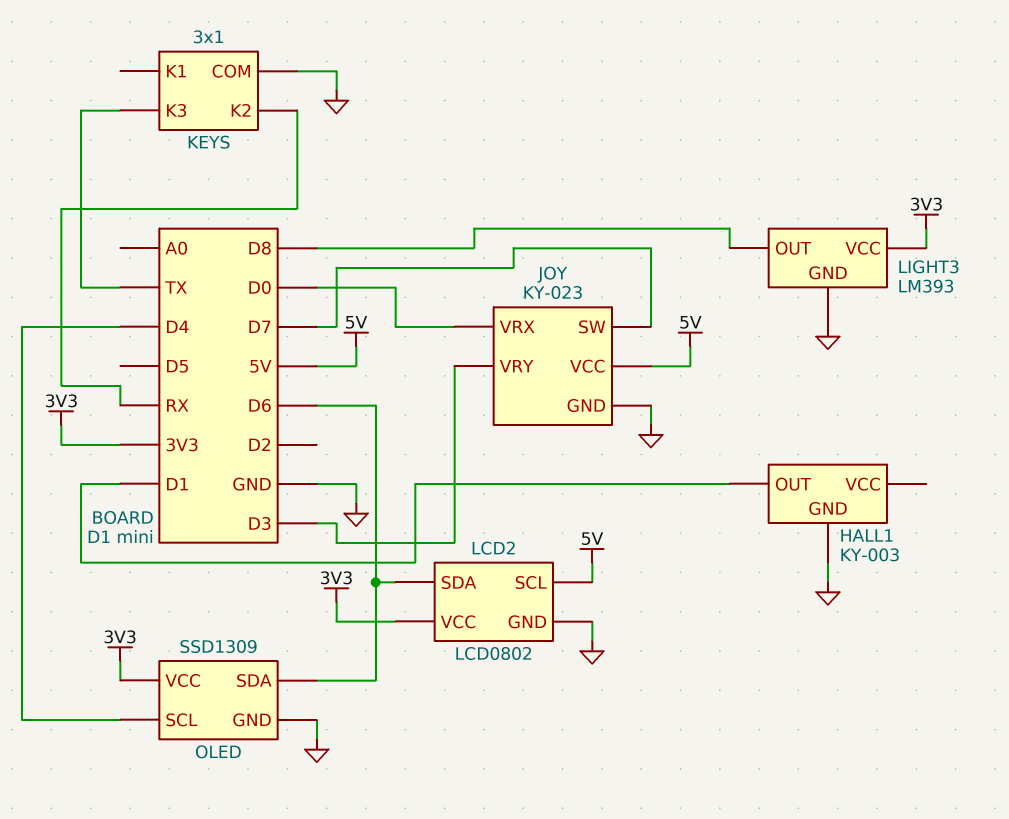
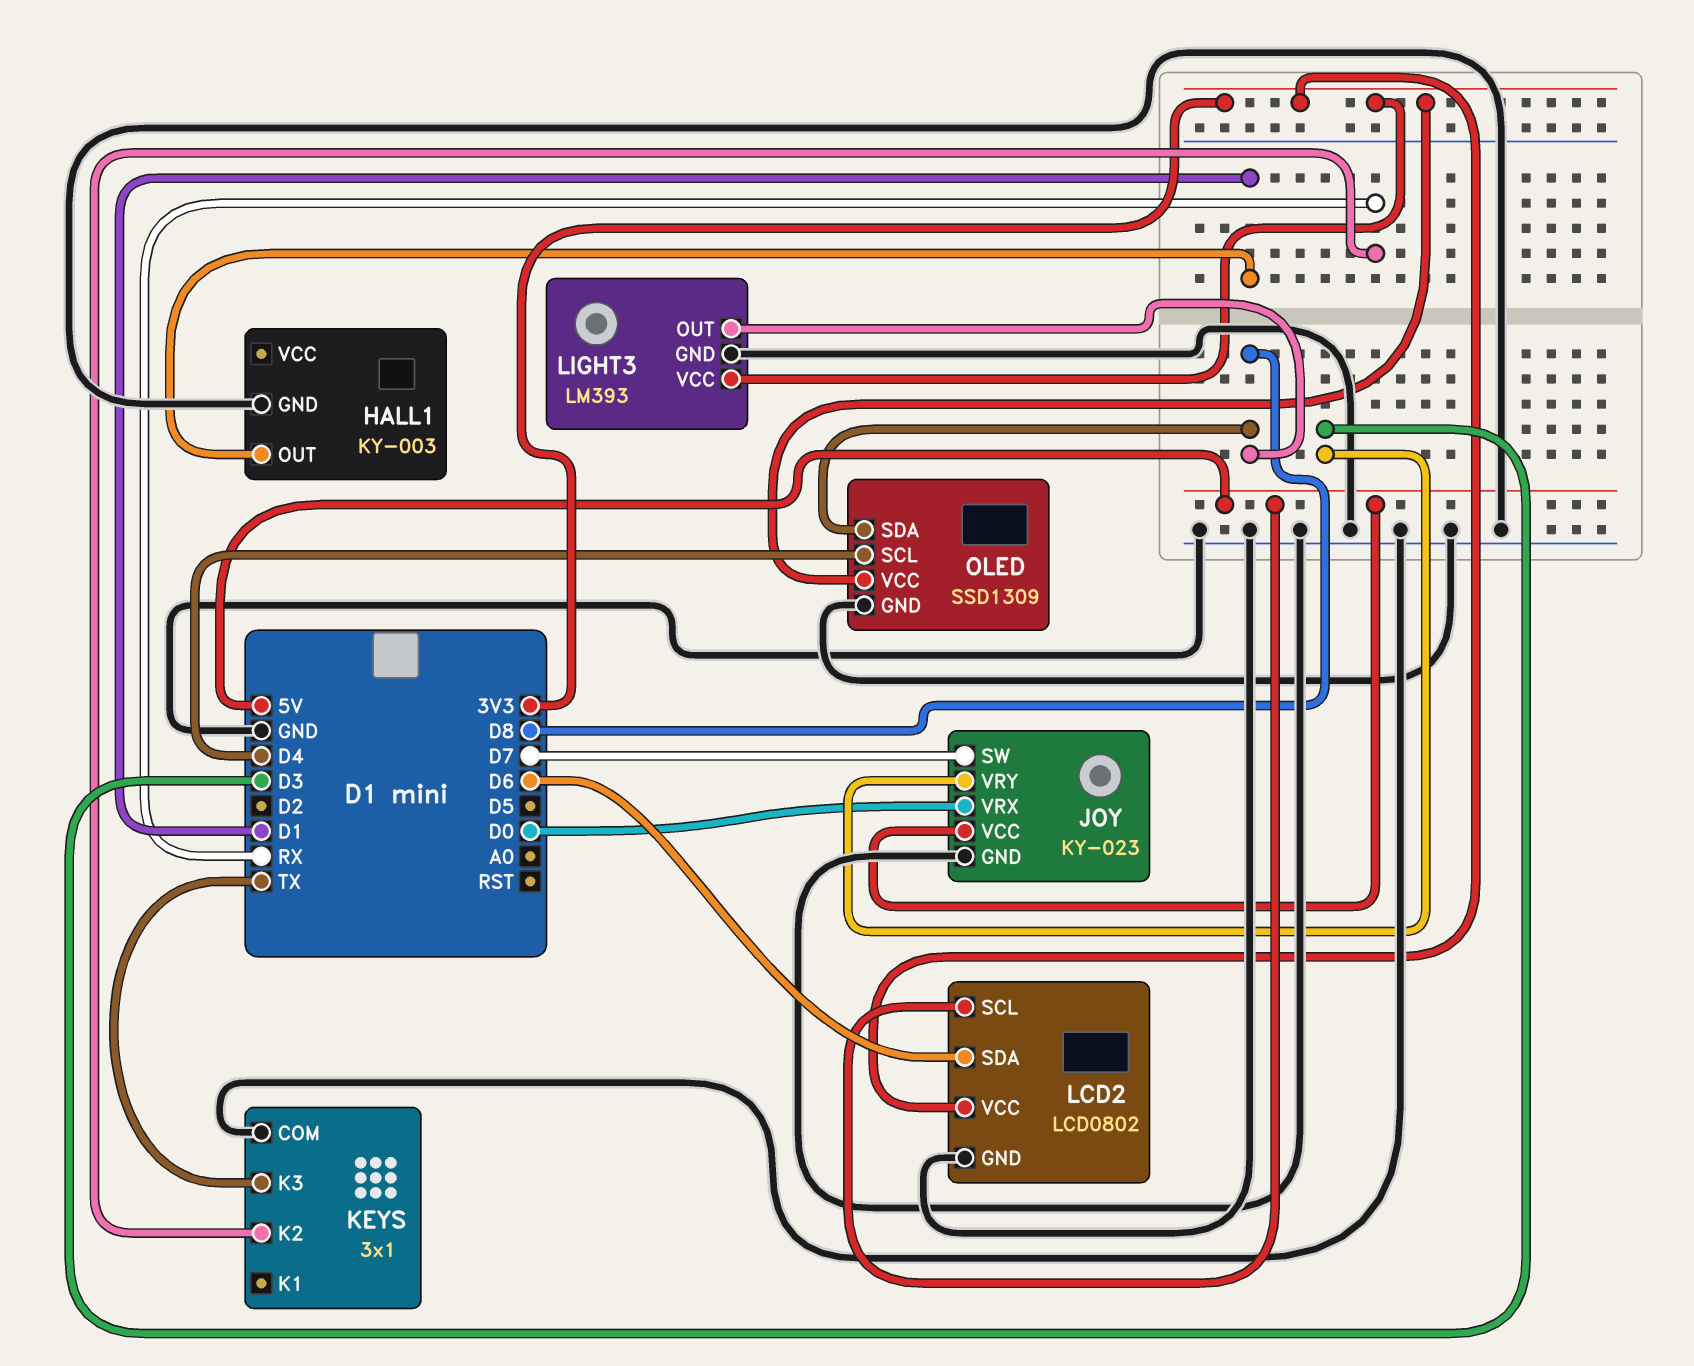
OLED pin SDA: D6 -> D8

